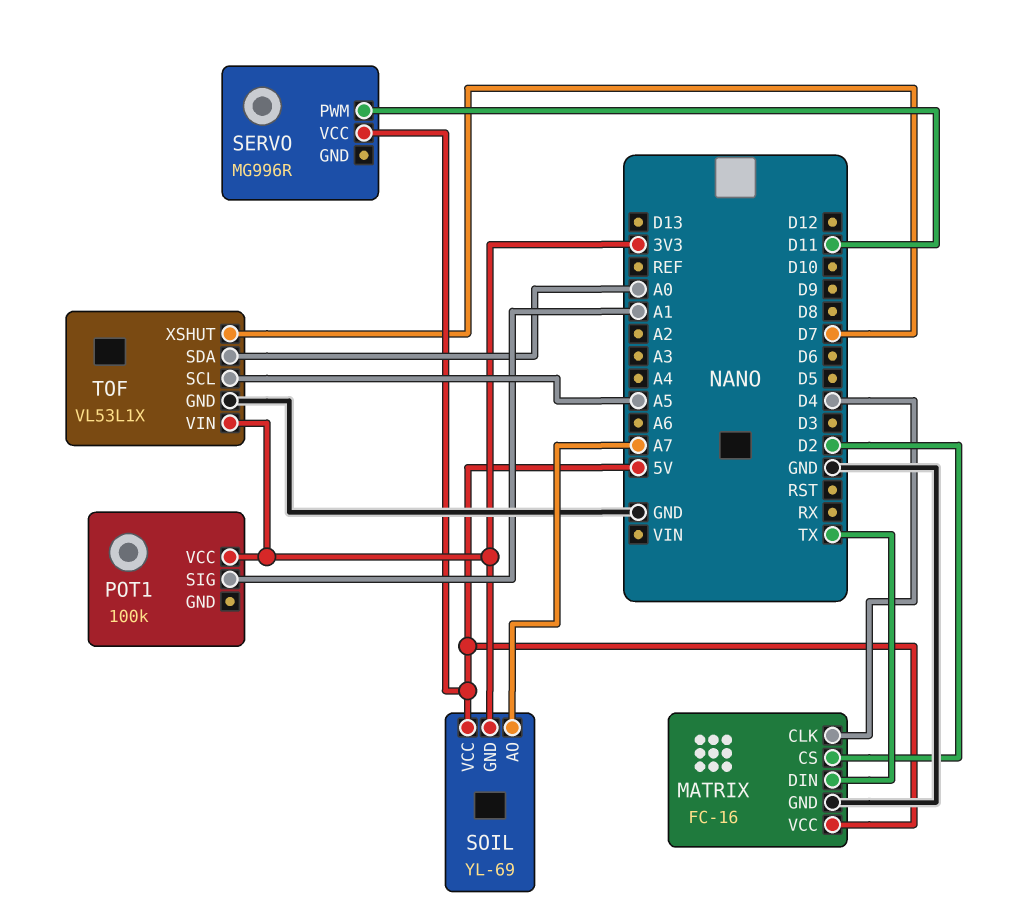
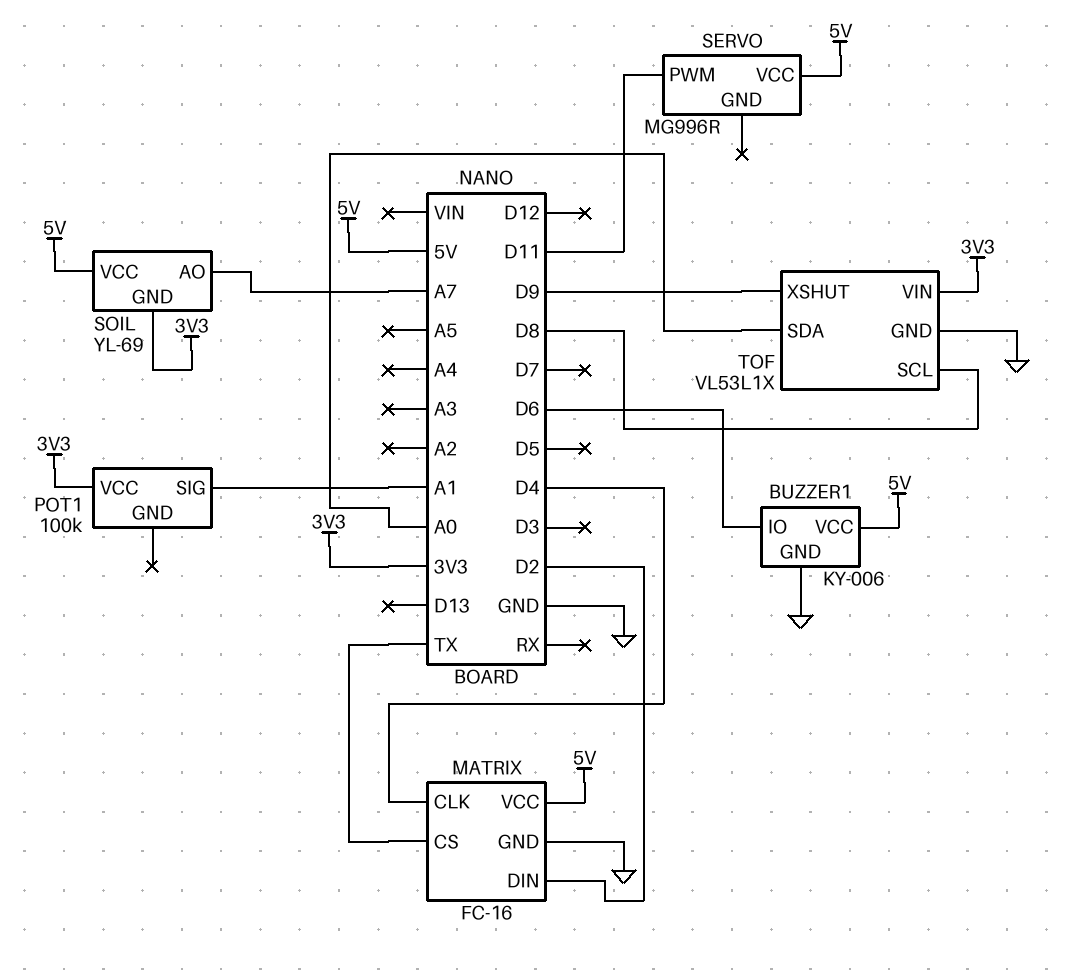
BUZZER1: none -> KY-006
BUZZER1 pin GND: none -> GND
BUZZER1 pin IO: none -> D6
BUZZER1 pin VCC: none -> 5V
MATRIX pin CS: D2 -> TX
MATRIX pin DIN: TX -> D2
TOF pin SCL: A5 -> D8
TOF pin XSHUT: D7 -> D9

